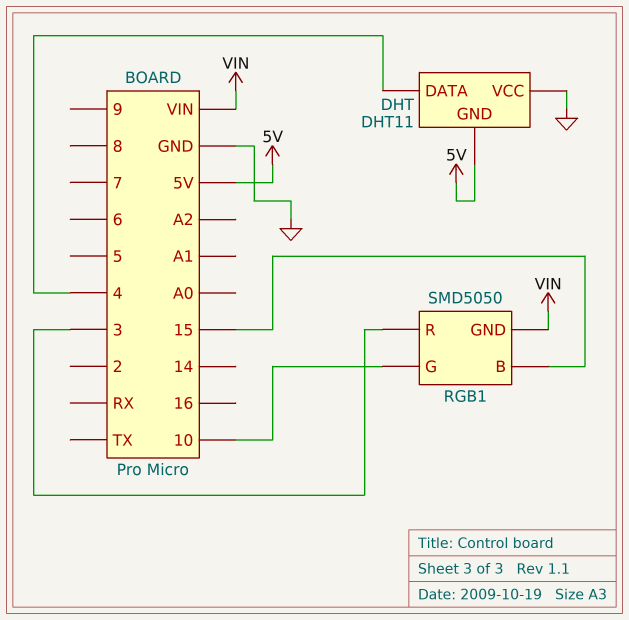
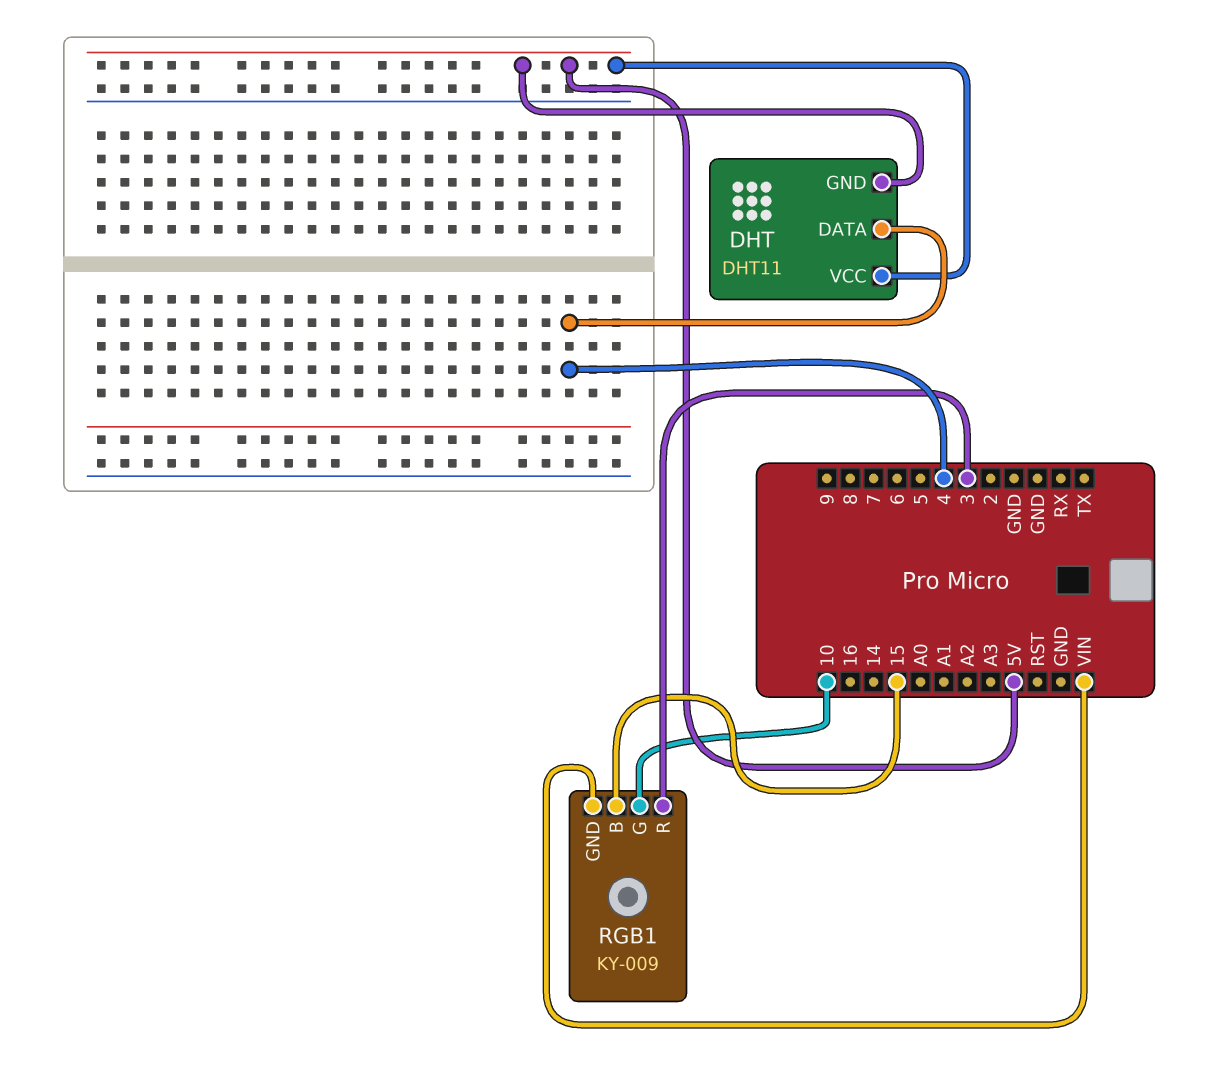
DHT pin VCC: GND -> 5V
RGB1: SMD5050 -> KY-009

